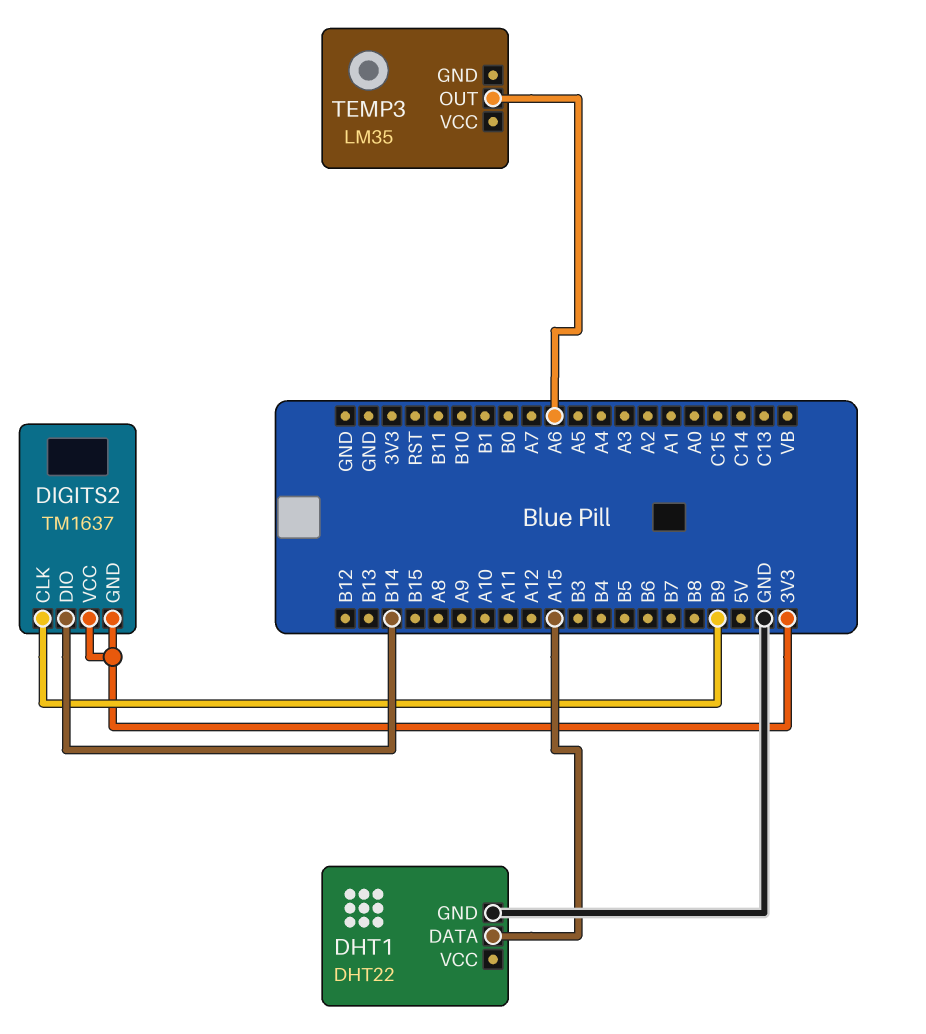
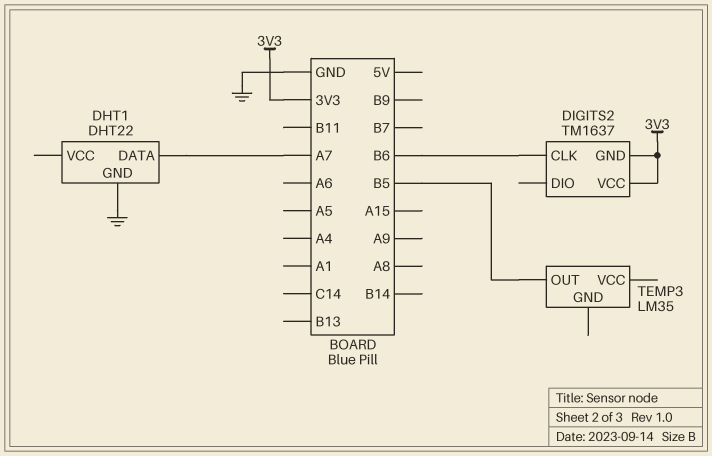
DHT1 pin DATA: A15 -> A7
DIGITS2 pin CLK: B9 -> B6
DIGITS2 pin DIO: B14 -> none
TEMP3 pin OUT: A6 -> B5

